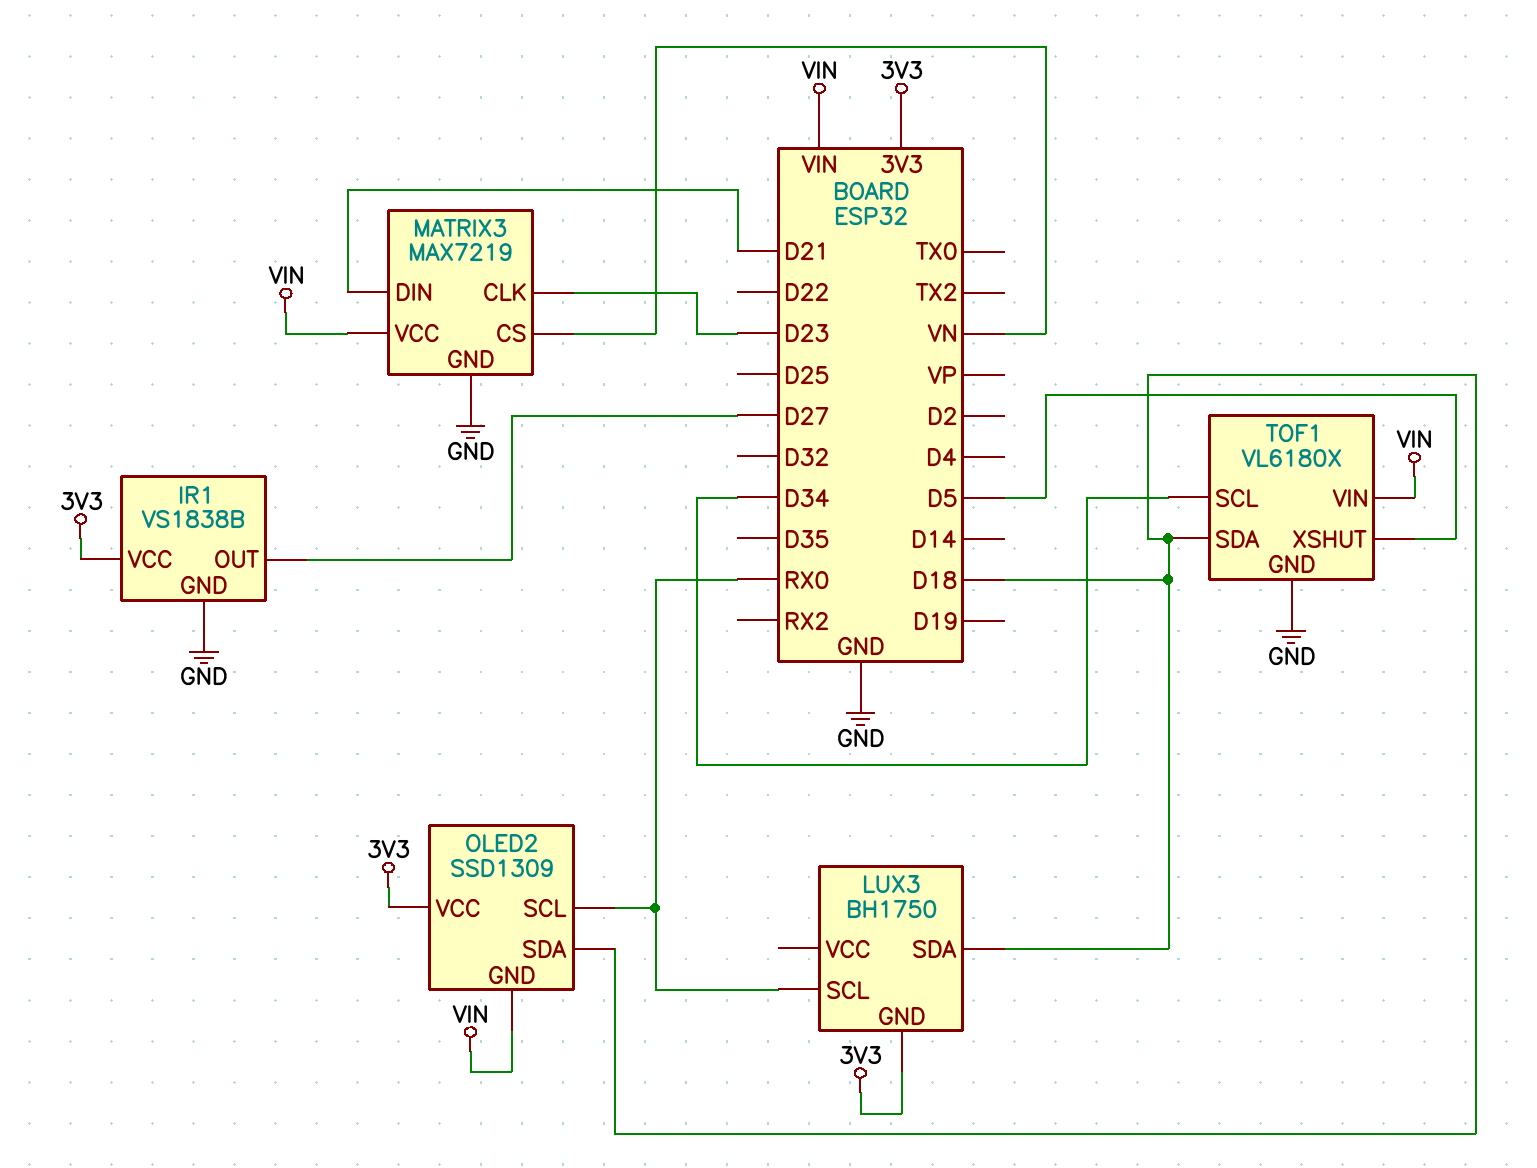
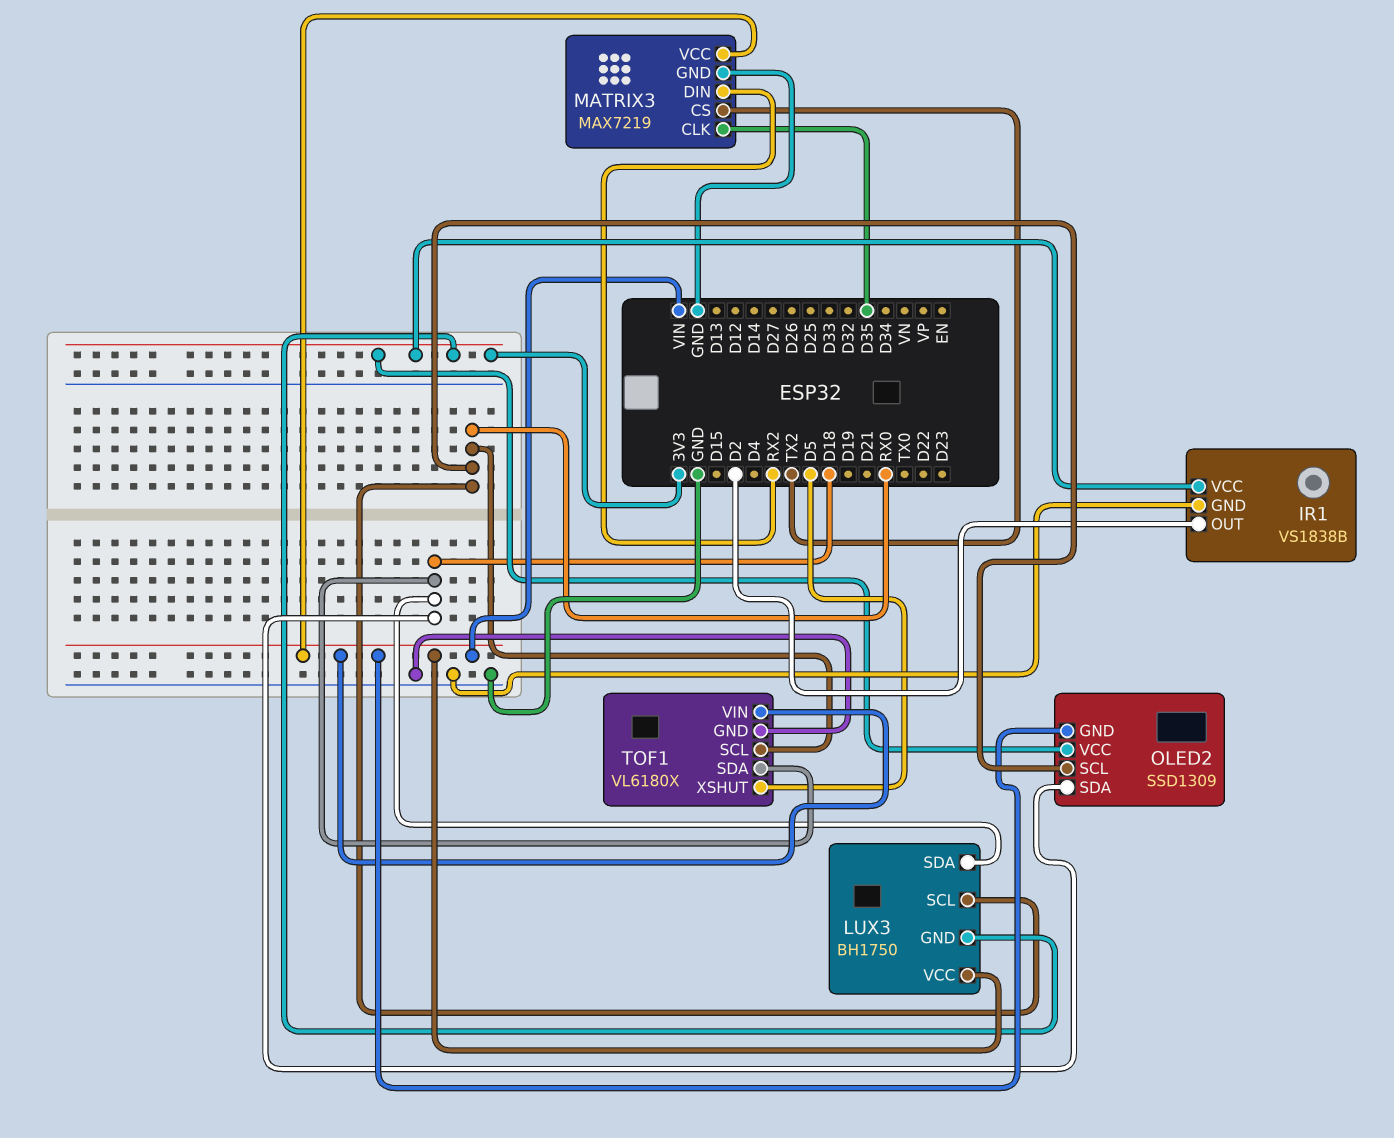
IR1 pin OUT: D27 -> D2
LUX3 pin VCC: none -> VIN
MATRIX3 pin CLK: D23 -> D35
MATRIX3 pin CS: VN -> TX2
MATRIX3 pin DIN: D21 -> RX2
TOF1 pin SCL: D34 -> RX0

